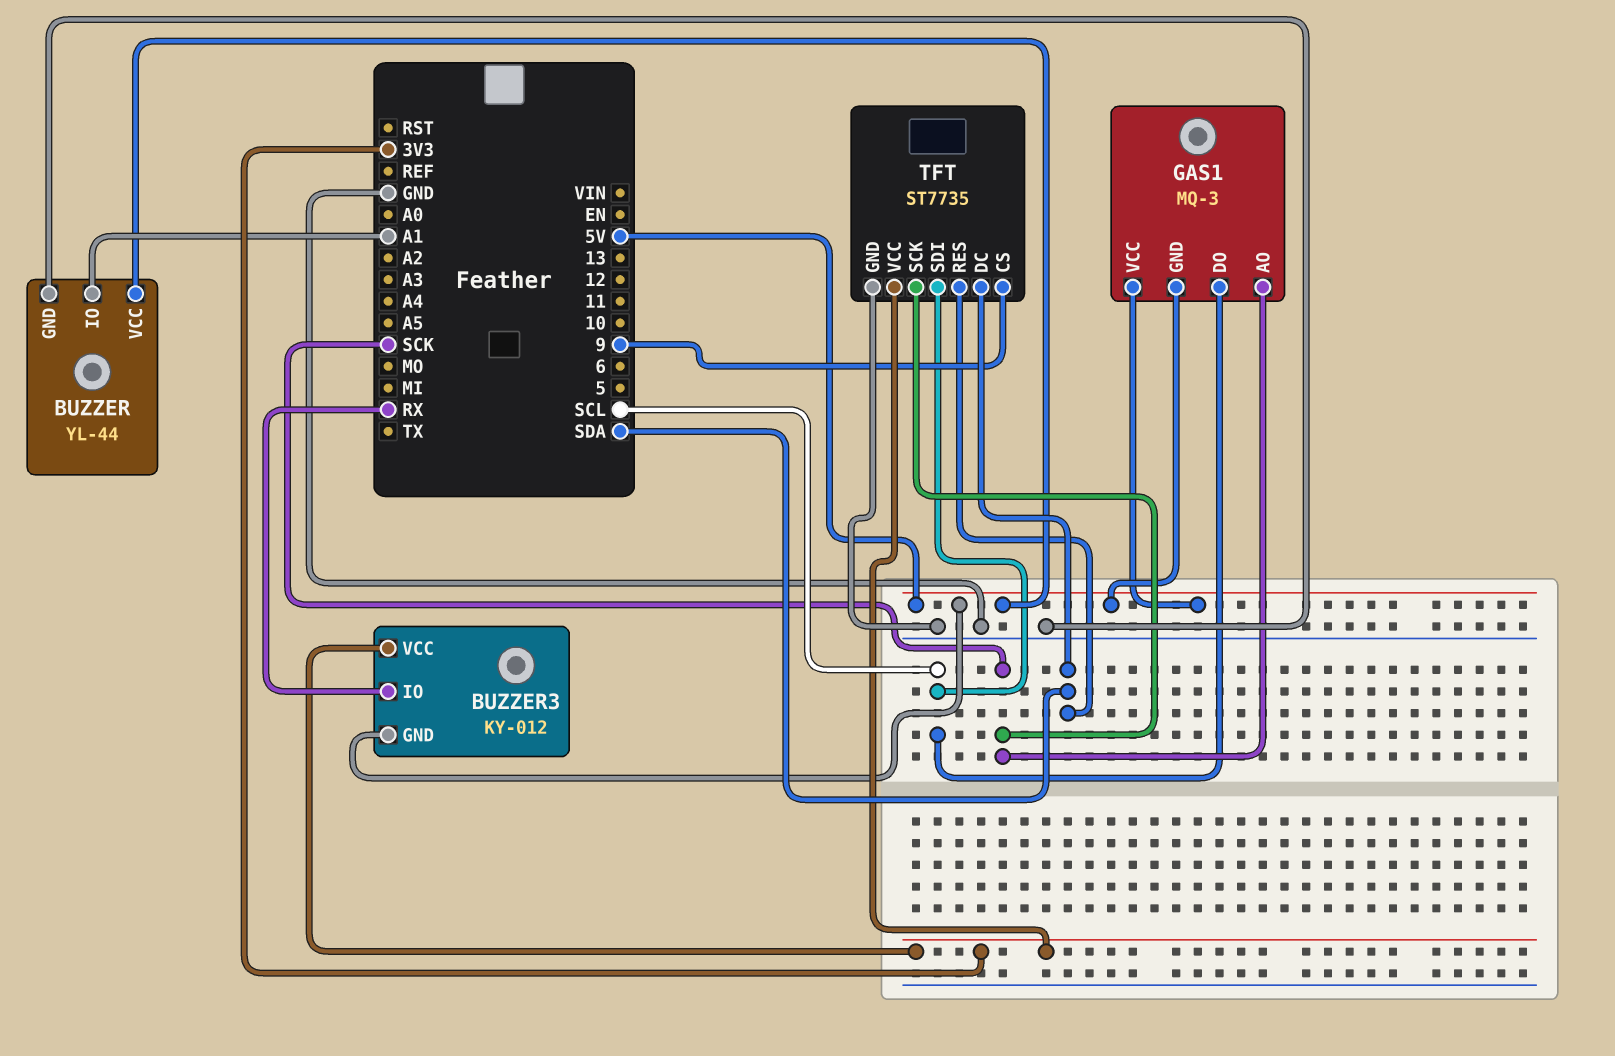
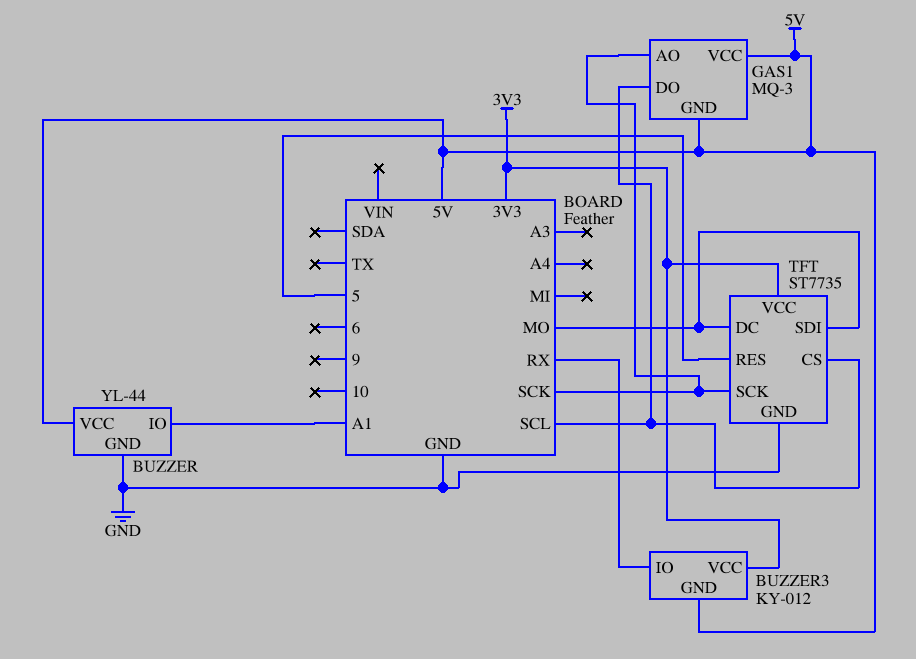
TFT pin CS: 9 -> SCL
TFT pin DC: SDA -> MO
TFT pin RES: SDA -> 5
TFT pin SDI: SCL -> MO

